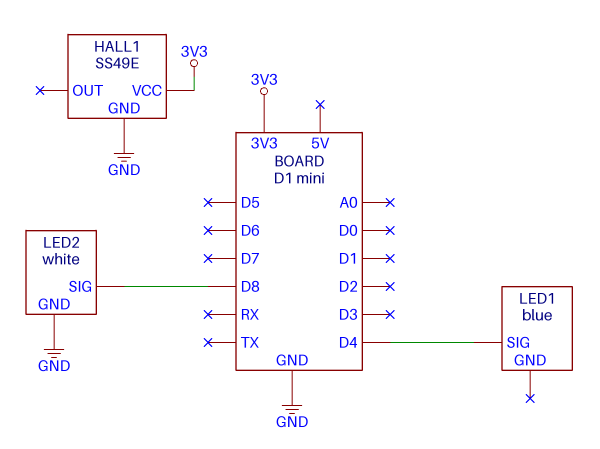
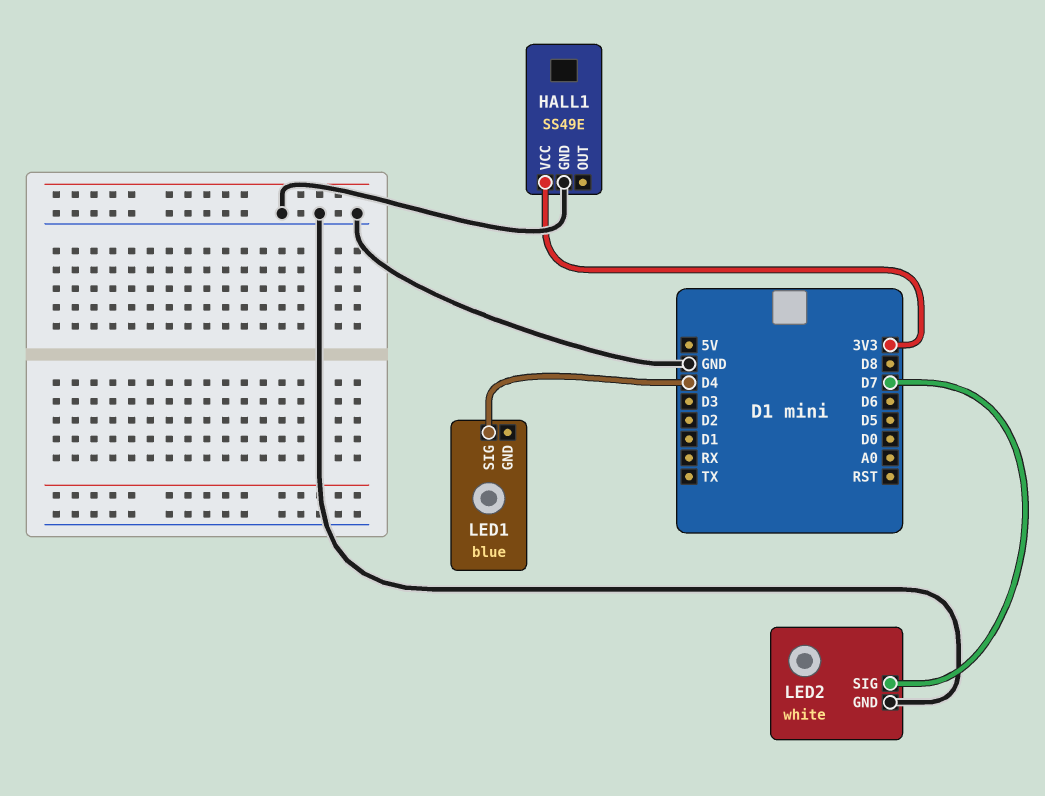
LED2 pin SIG: D8 -> D7

